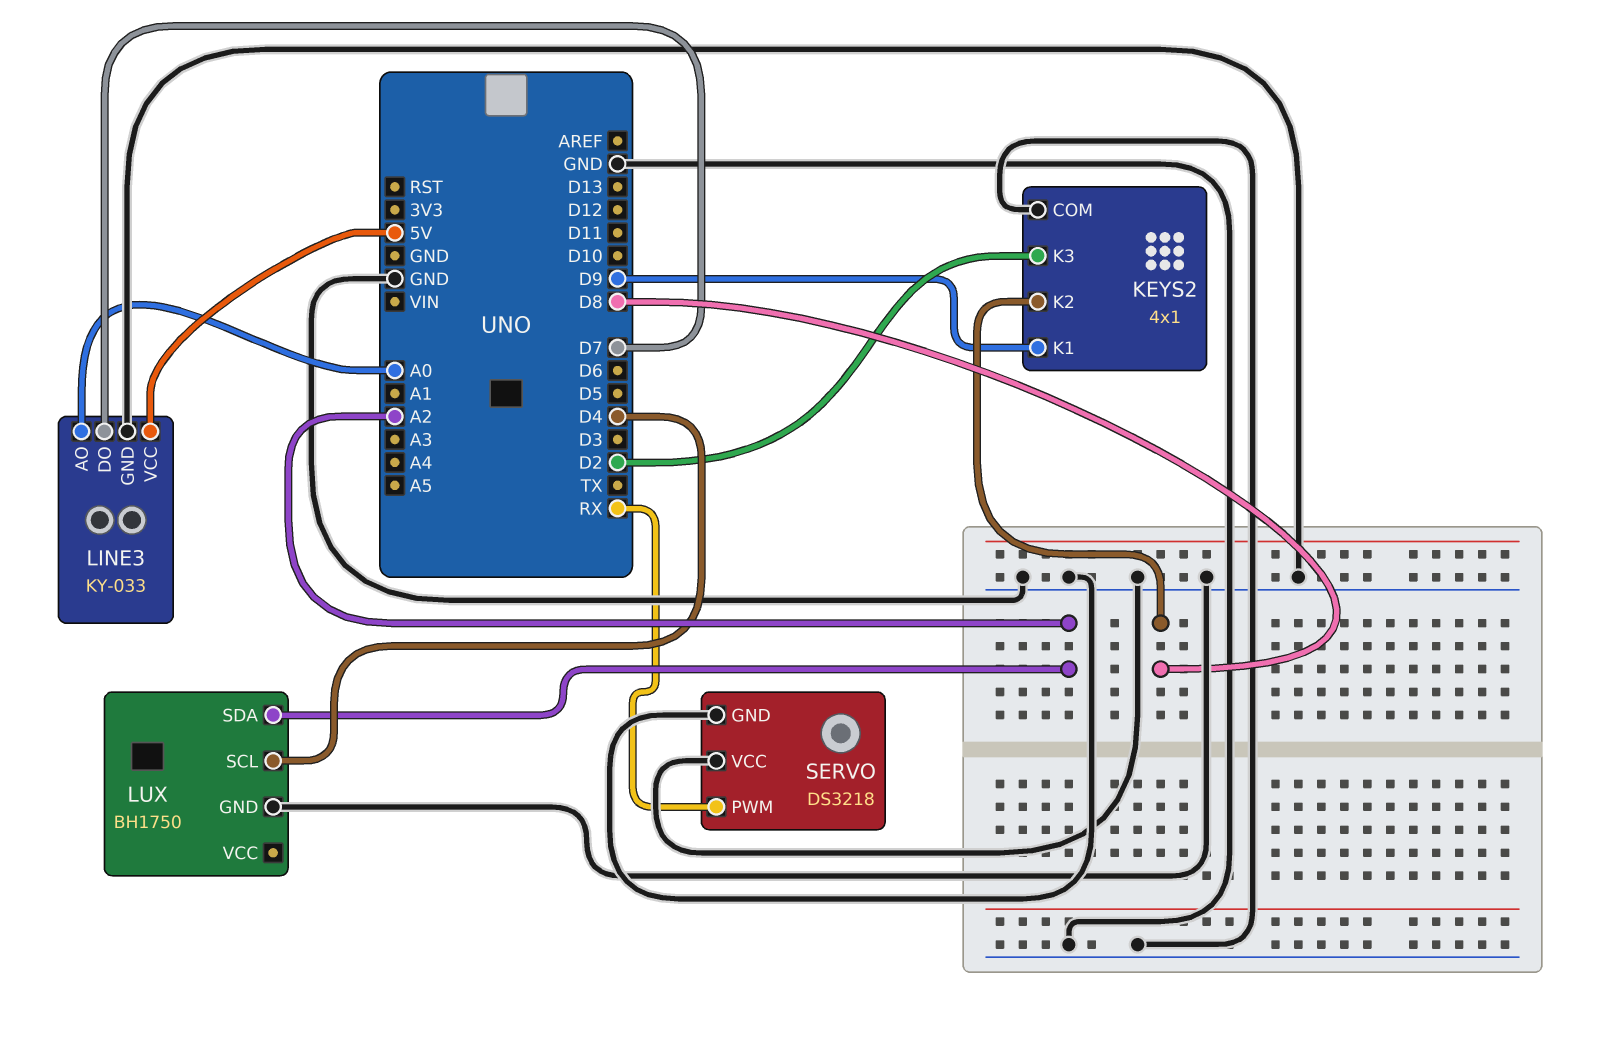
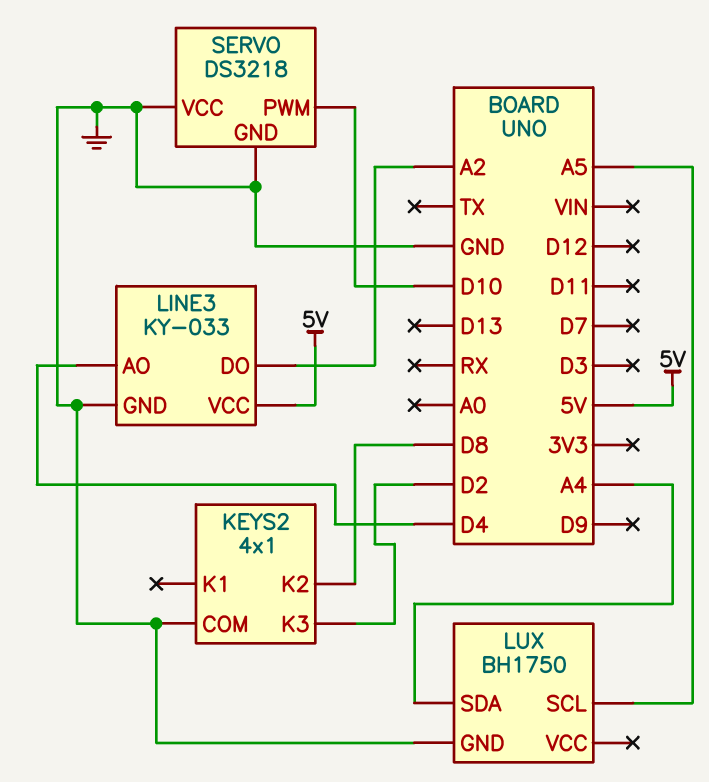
KEYS2 pin K1: D9 -> none
LINE3 pin AO: A0 -> D4
LINE3 pin DO: D7 -> A2
LUX pin SCL: D4 -> A5
LUX pin SDA: A2 -> A4
SERVO pin PWM: RX -> D10

